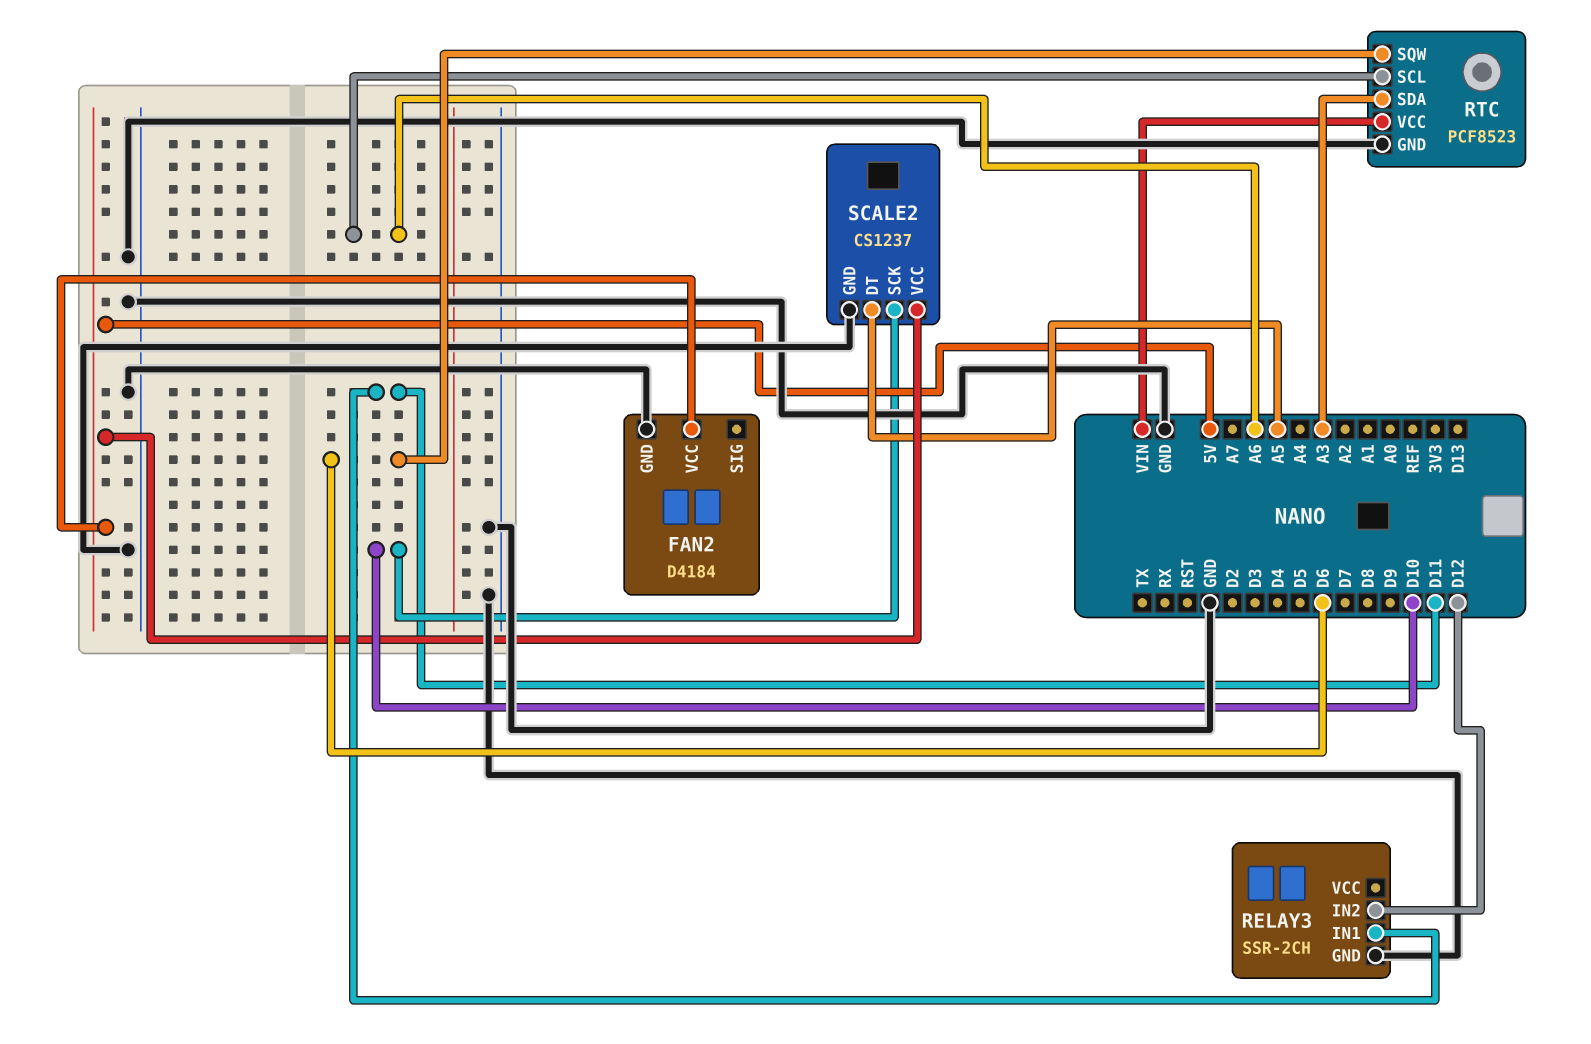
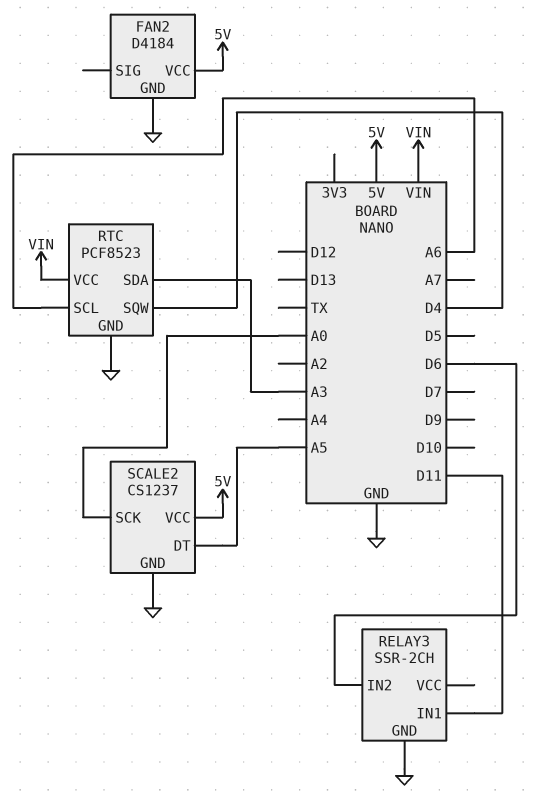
RELAY3 pin IN2: D12 -> D6
RTC pin SQW: D6 -> D4
SCALE2 pin SCK: D10 -> A0

